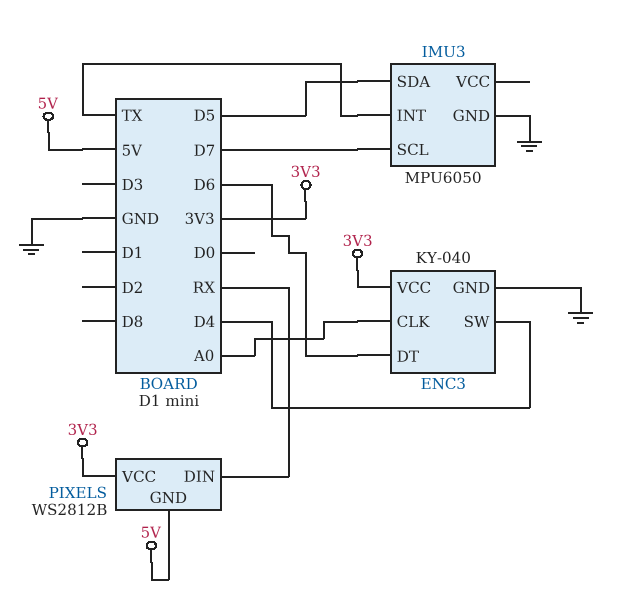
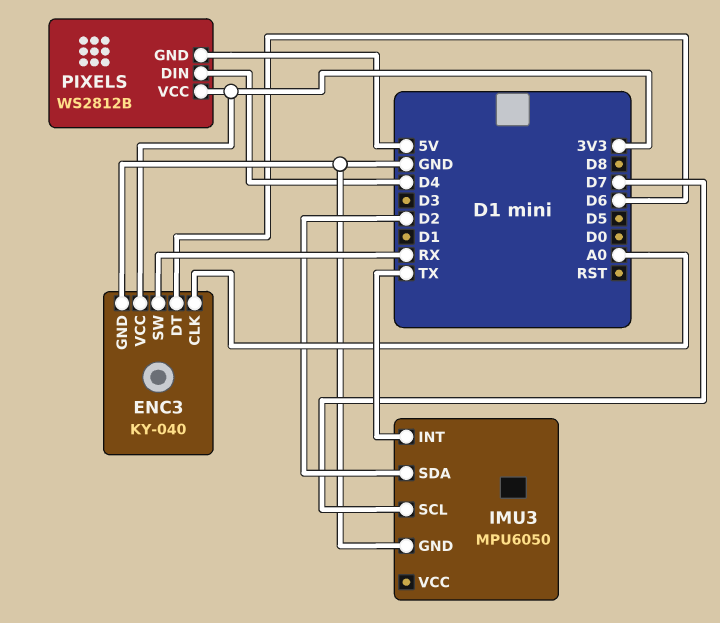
ENC3 pin SW: D4 -> RX
IMU3 pin SDA: D5 -> D2
PIXELS pin DIN: RX -> D4

